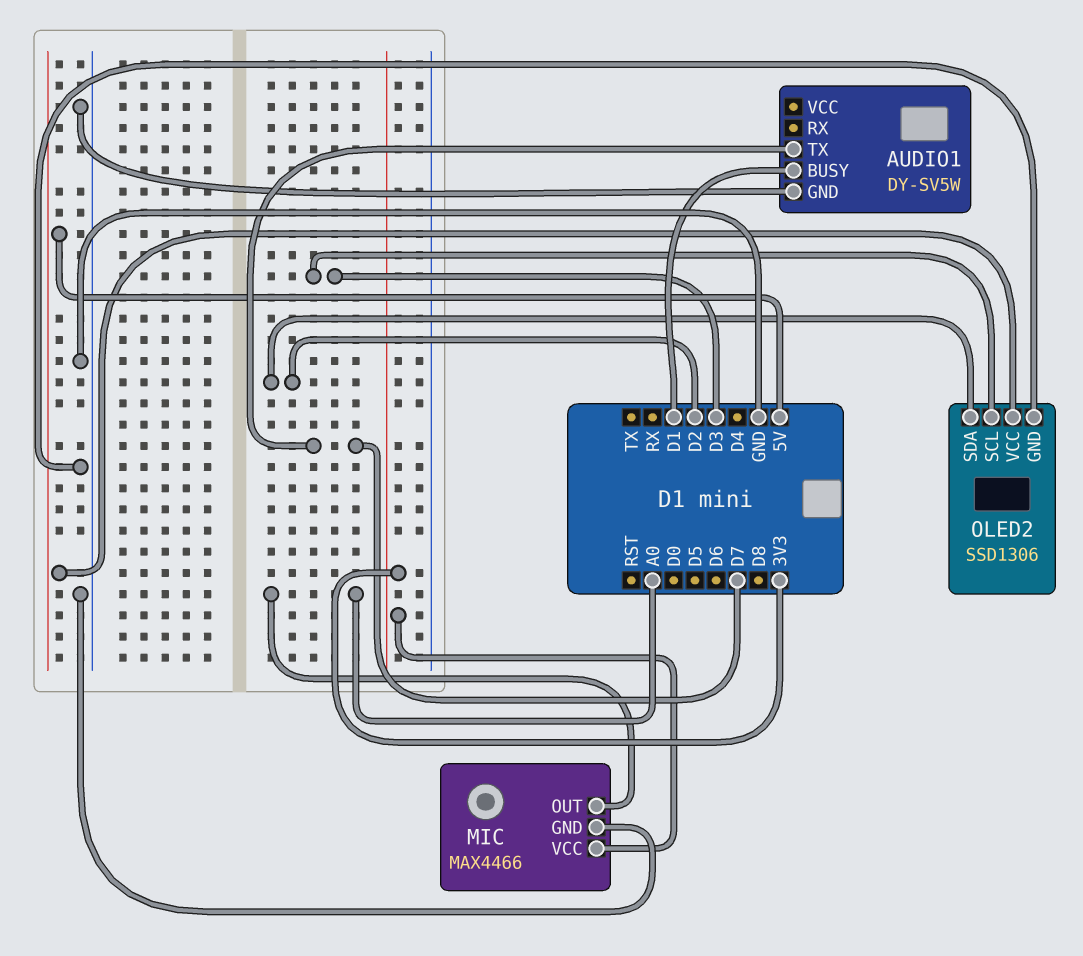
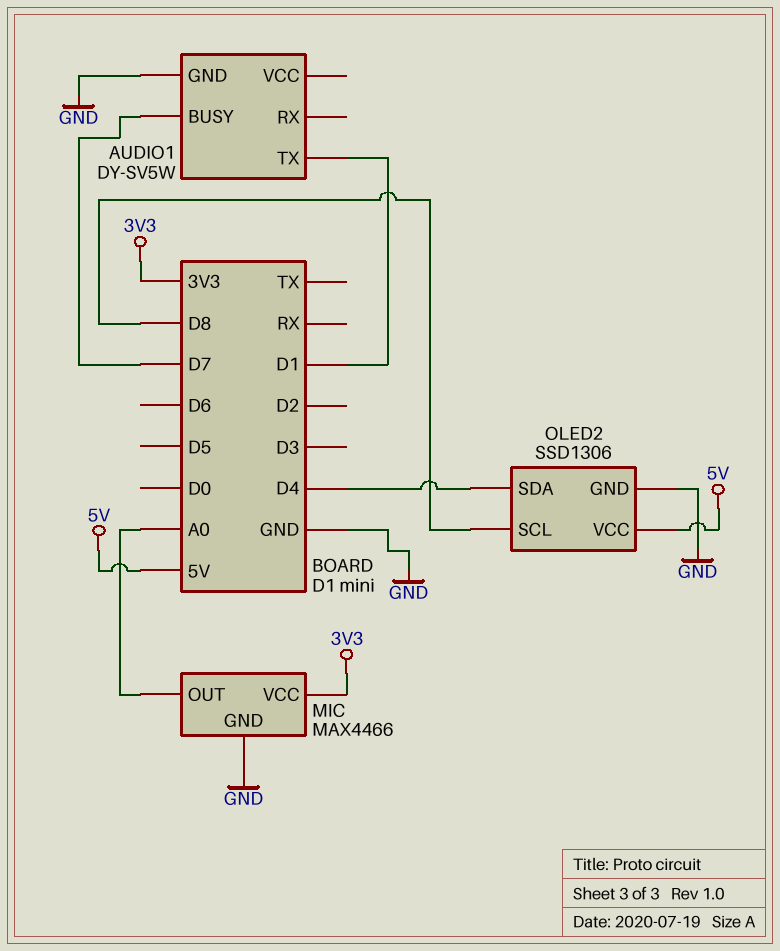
AUDIO1 pin BUSY: D1 -> D7
AUDIO1 pin TX: D7 -> D1
OLED2 pin SCL: D3 -> D8
OLED2 pin SDA: D2 -> D4

